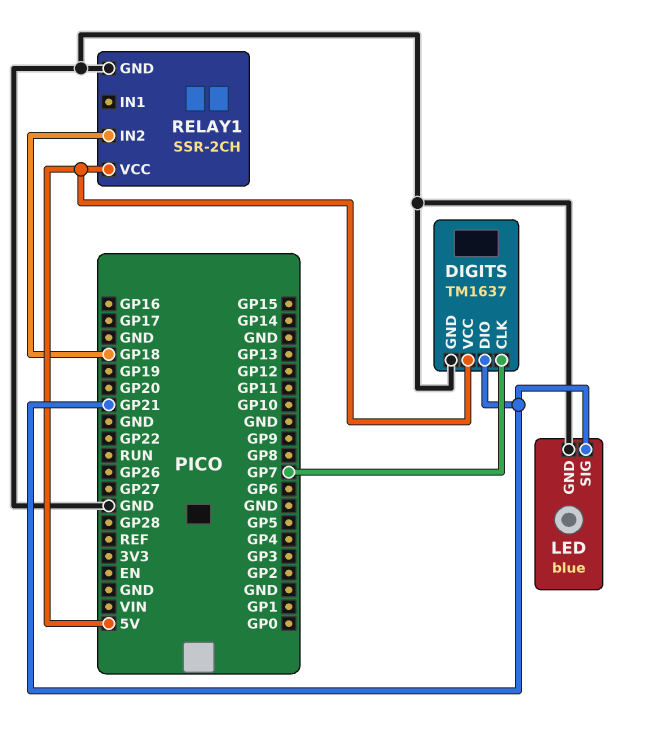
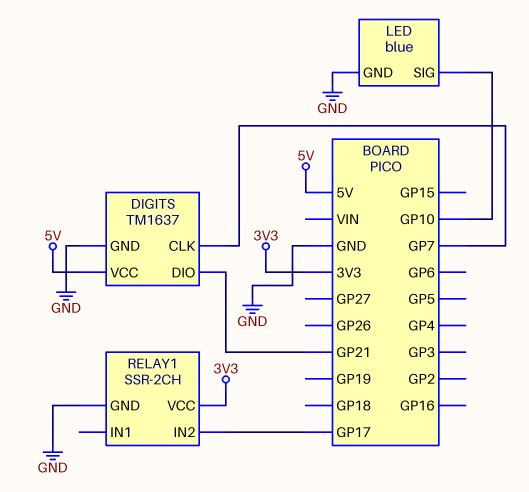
LED pin SIG: GP21 -> GP10
RELAY1 pin IN2: GP18 -> GP17
RELAY1 pin VCC: 5V -> 3V3

